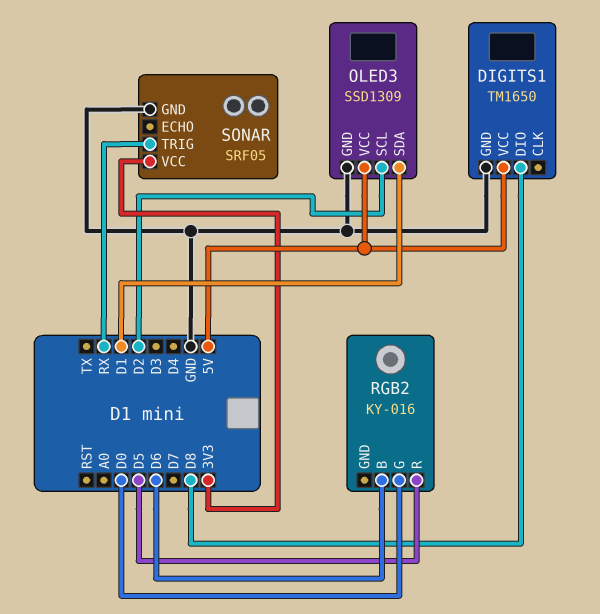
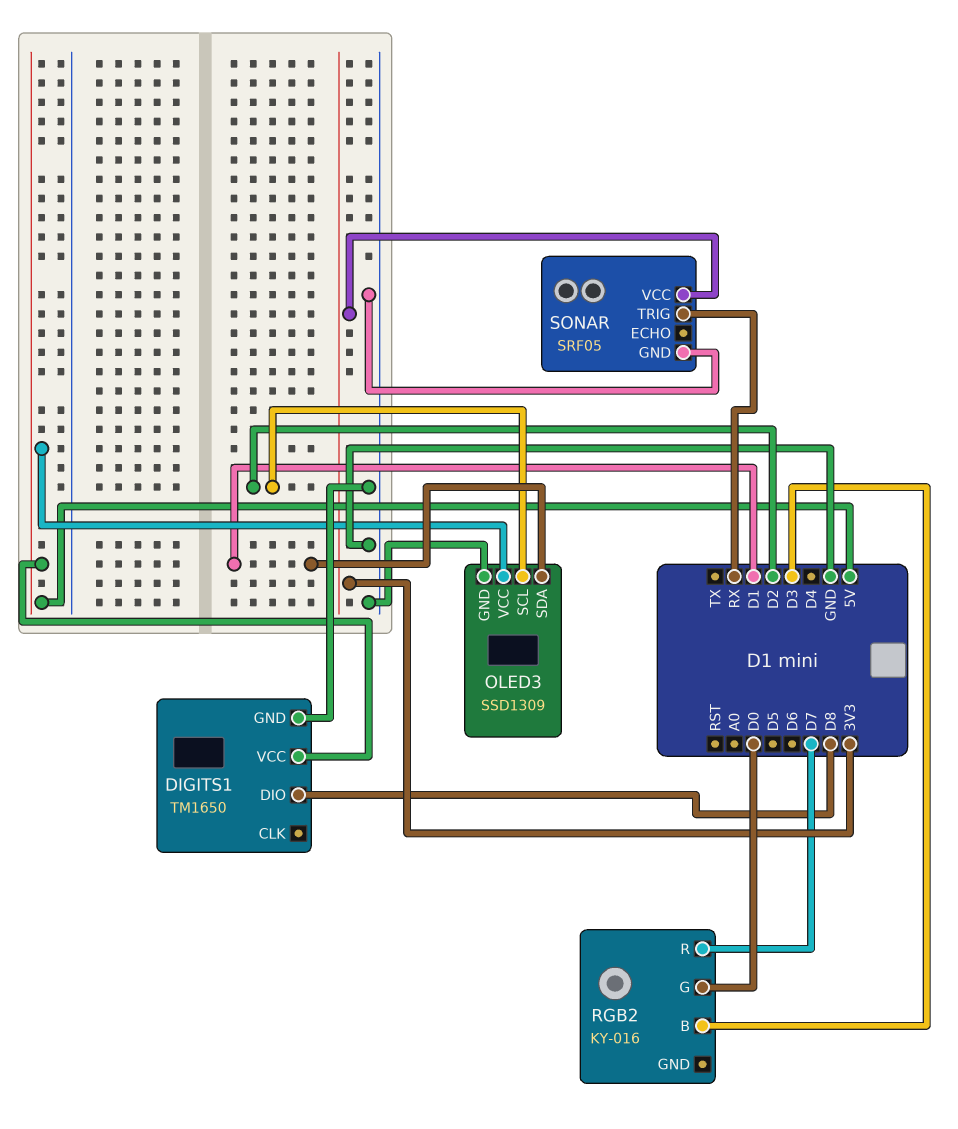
RGB2 pin B: D6 -> D3
RGB2 pin R: D5 -> D7

